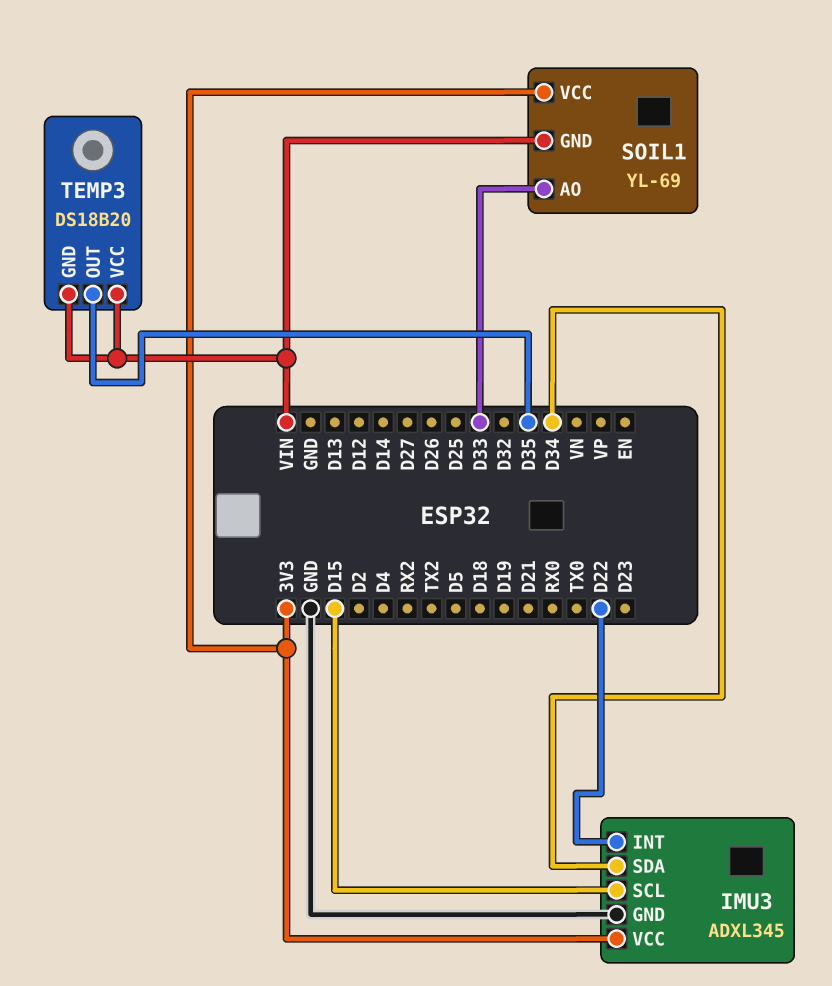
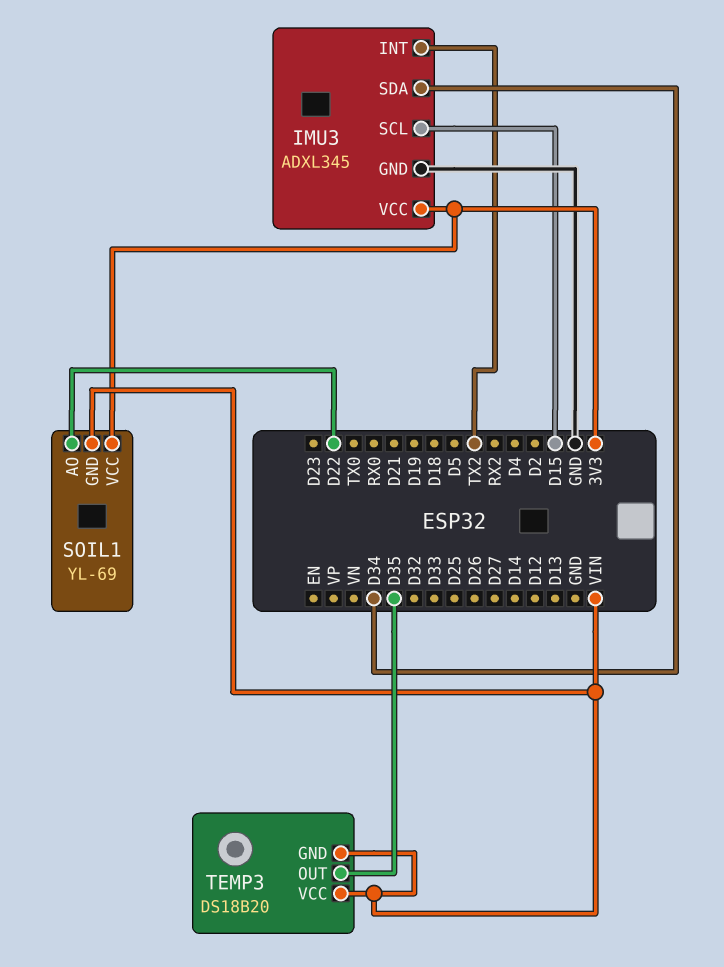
IMU3 pin INT: D22 -> TX2
SOIL1 pin AO: D33 -> D22

